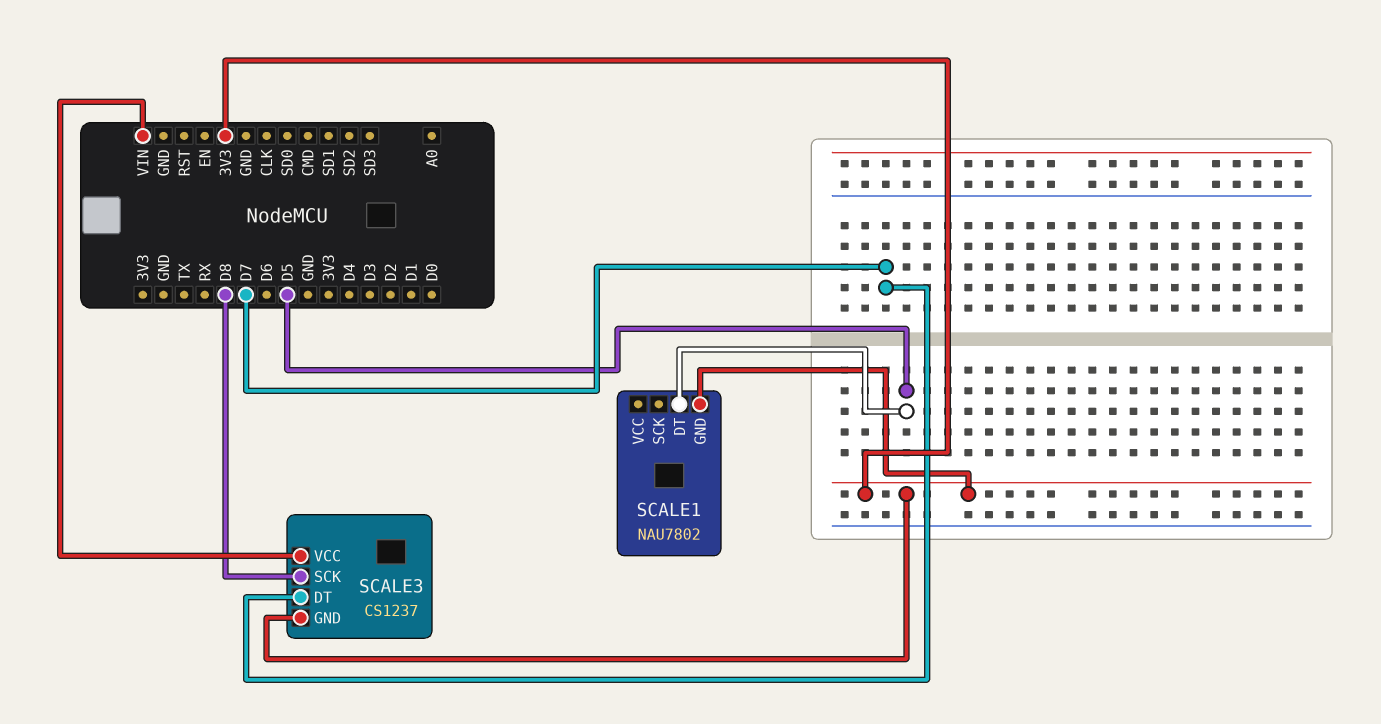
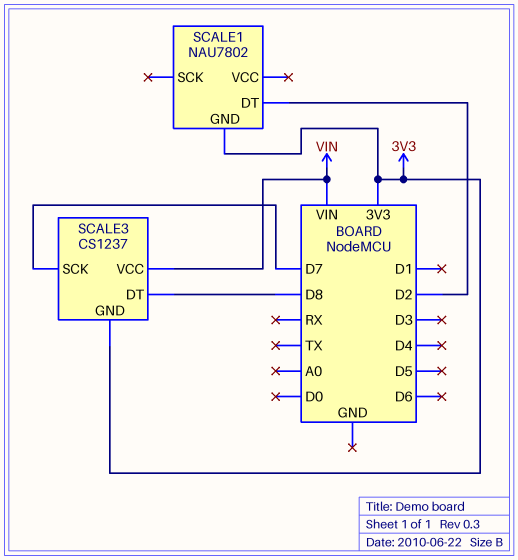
SCALE1 pin DT: D5 -> D2
SCALE3 pin DT: D7 -> D8
SCALE3 pin SCK: D8 -> D7

